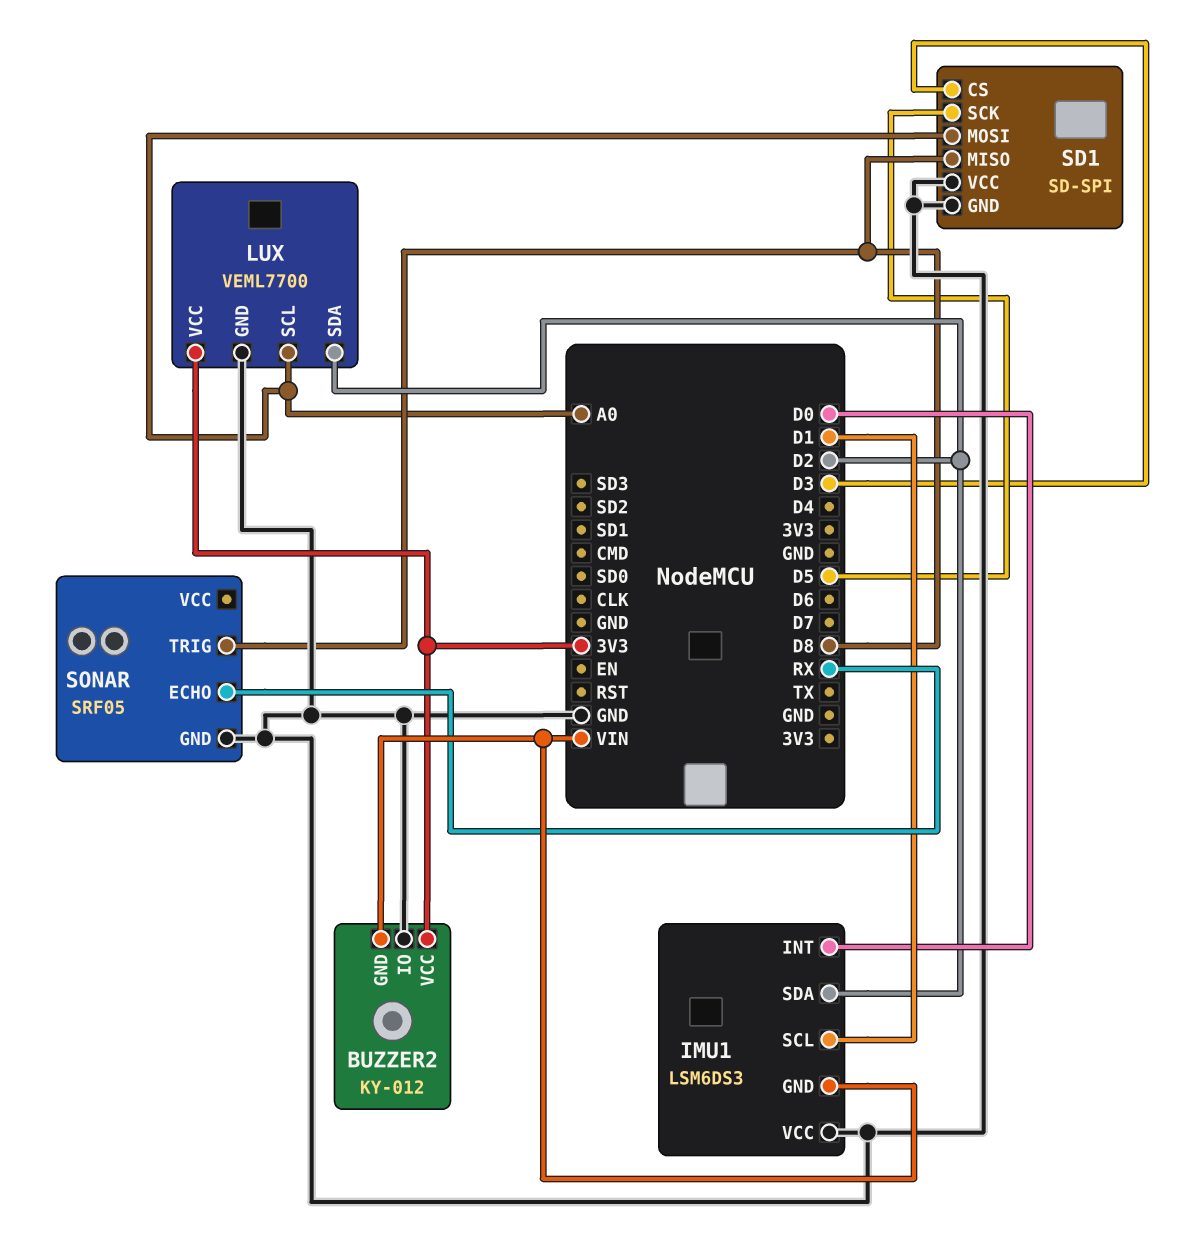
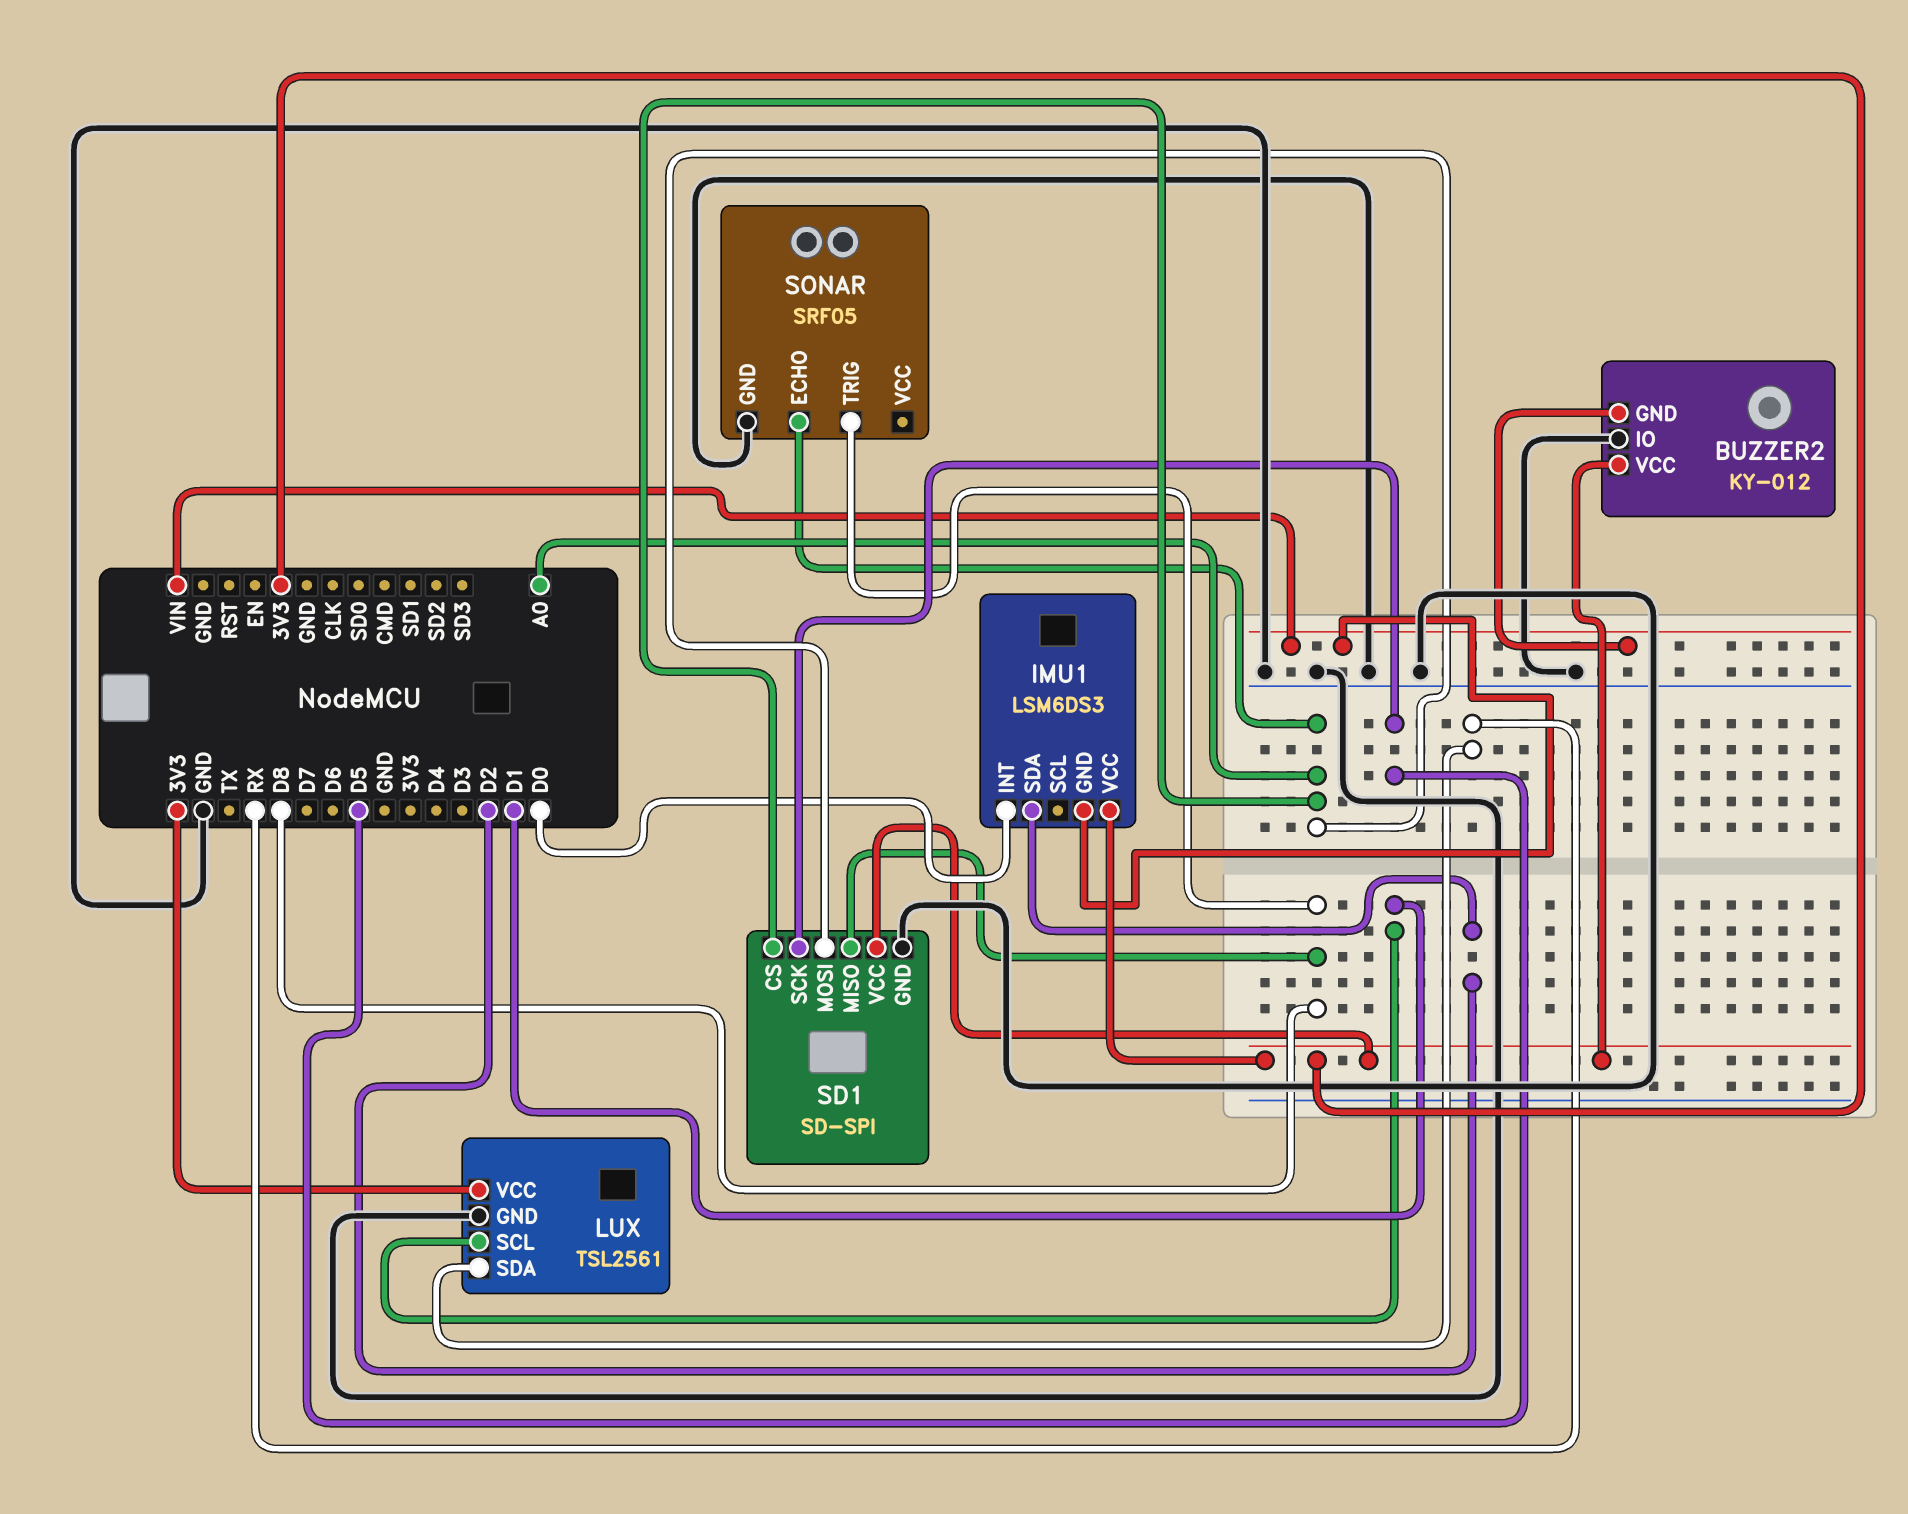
IMU1 pin SCL: D1 -> none
IMU1 pin VCC: GND -> 3V3
LUX: VEML7700 -> TSL2561
LUX pin SCL: A0 -> D1
LUX pin SDA: D2 -> RX
SD1 pin CS: D3 -> A0
SD1 pin VCC: GND -> 3V3
SONAR pin ECHO: RX -> A0

